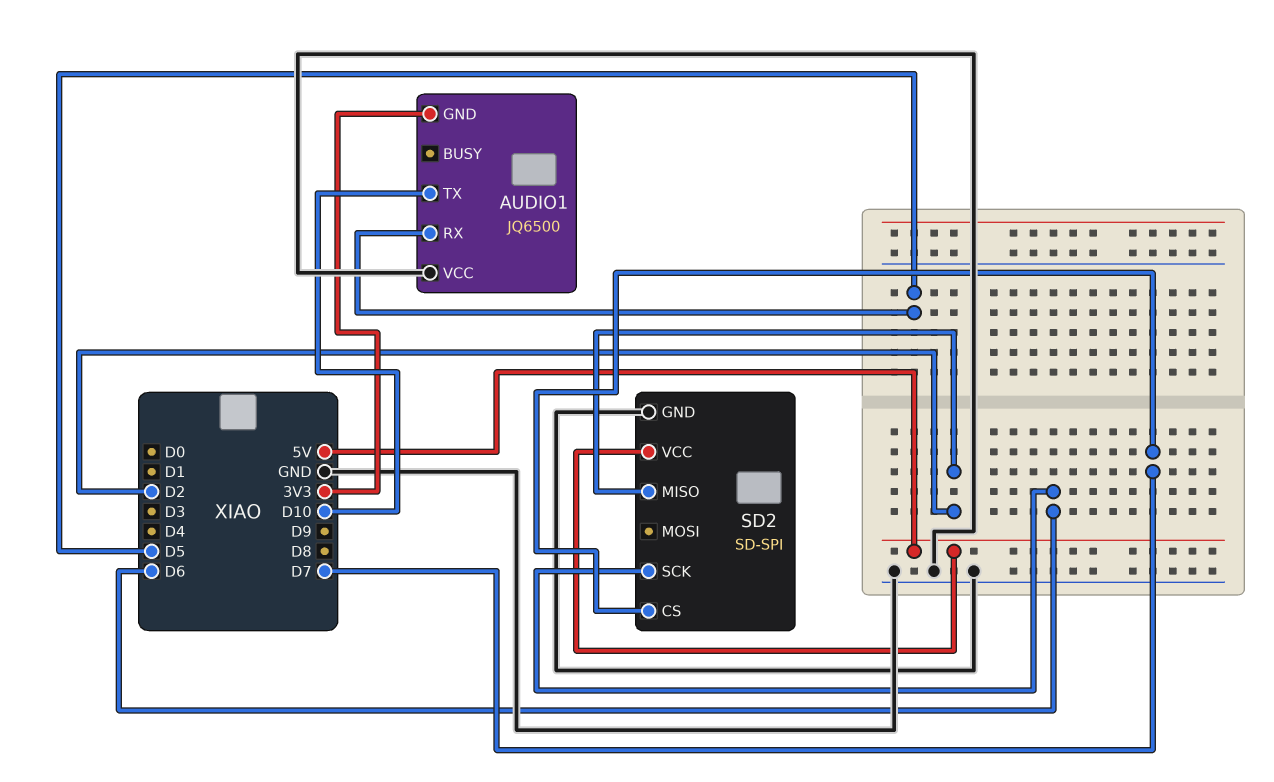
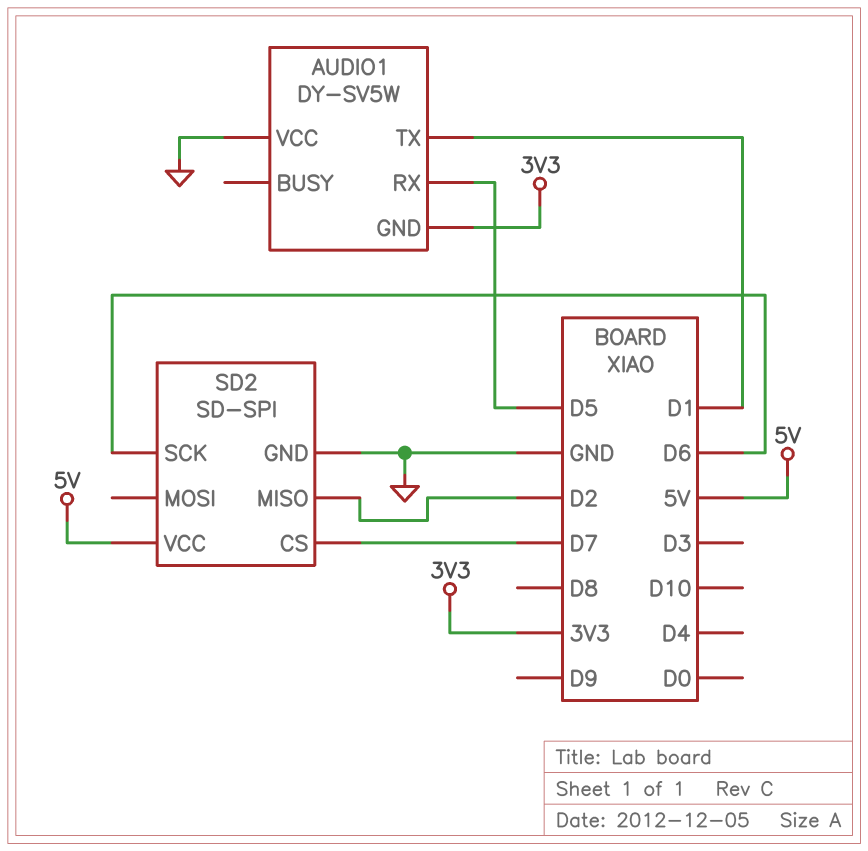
AUDIO1: JQ6500 -> DY-SV5W
AUDIO1 pin TX: D10 -> D1

